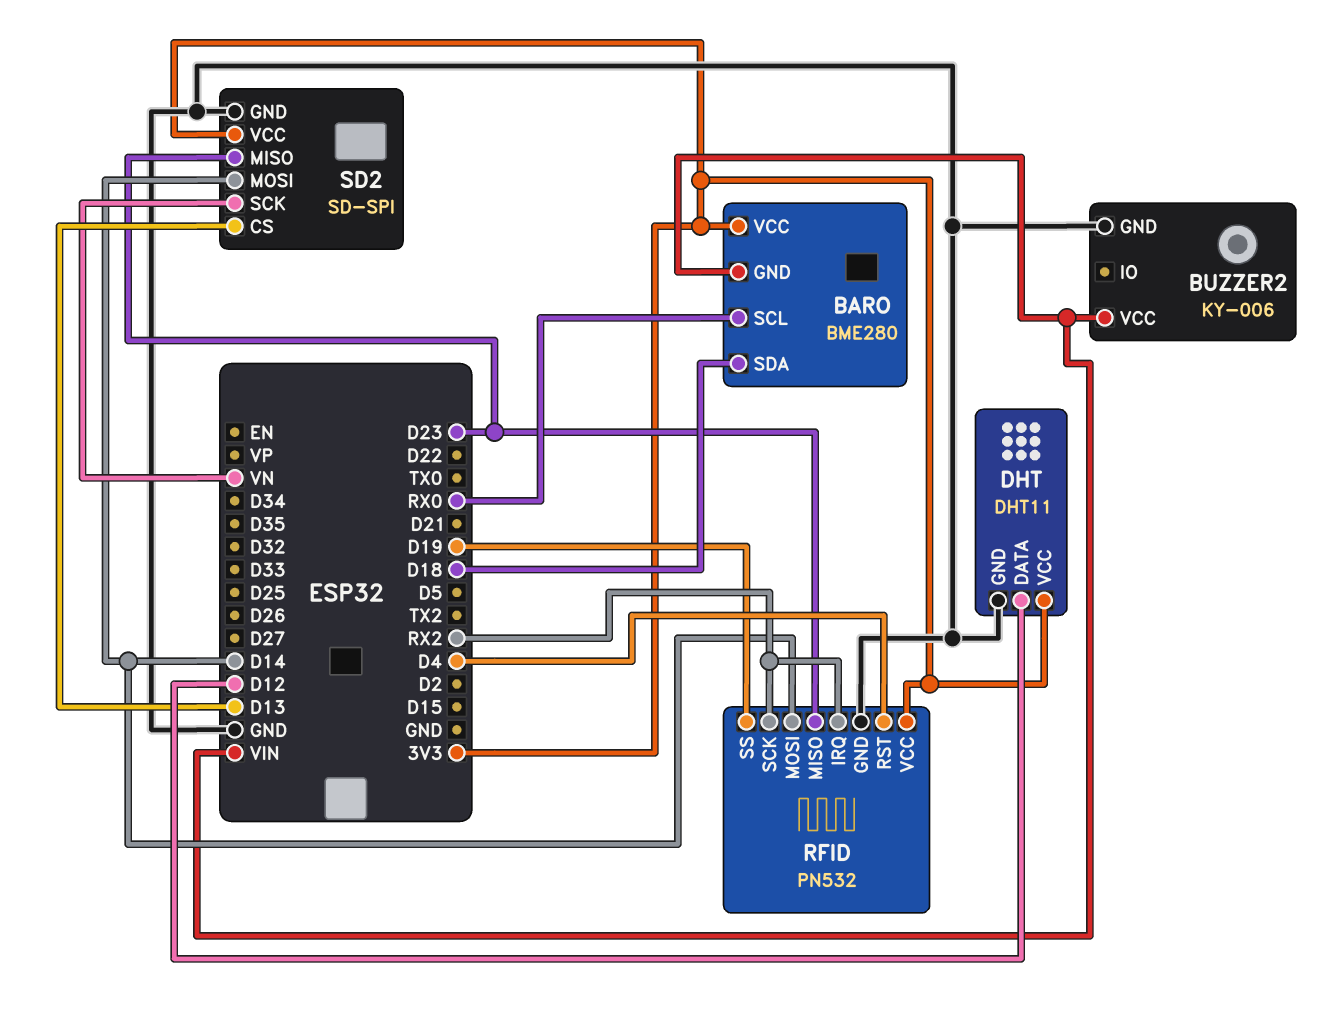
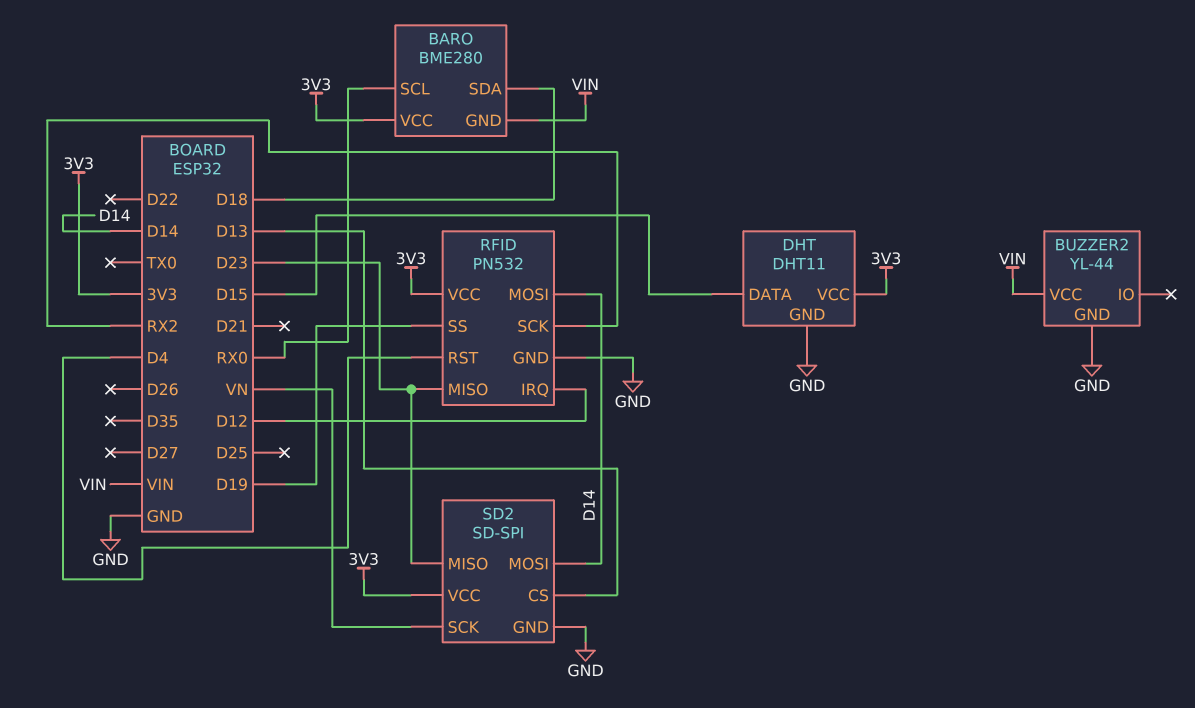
BUZZER2: KY-006 -> YL-44
DHT pin DATA: D12 -> D15
RFID pin IRQ: RX2 -> D12

